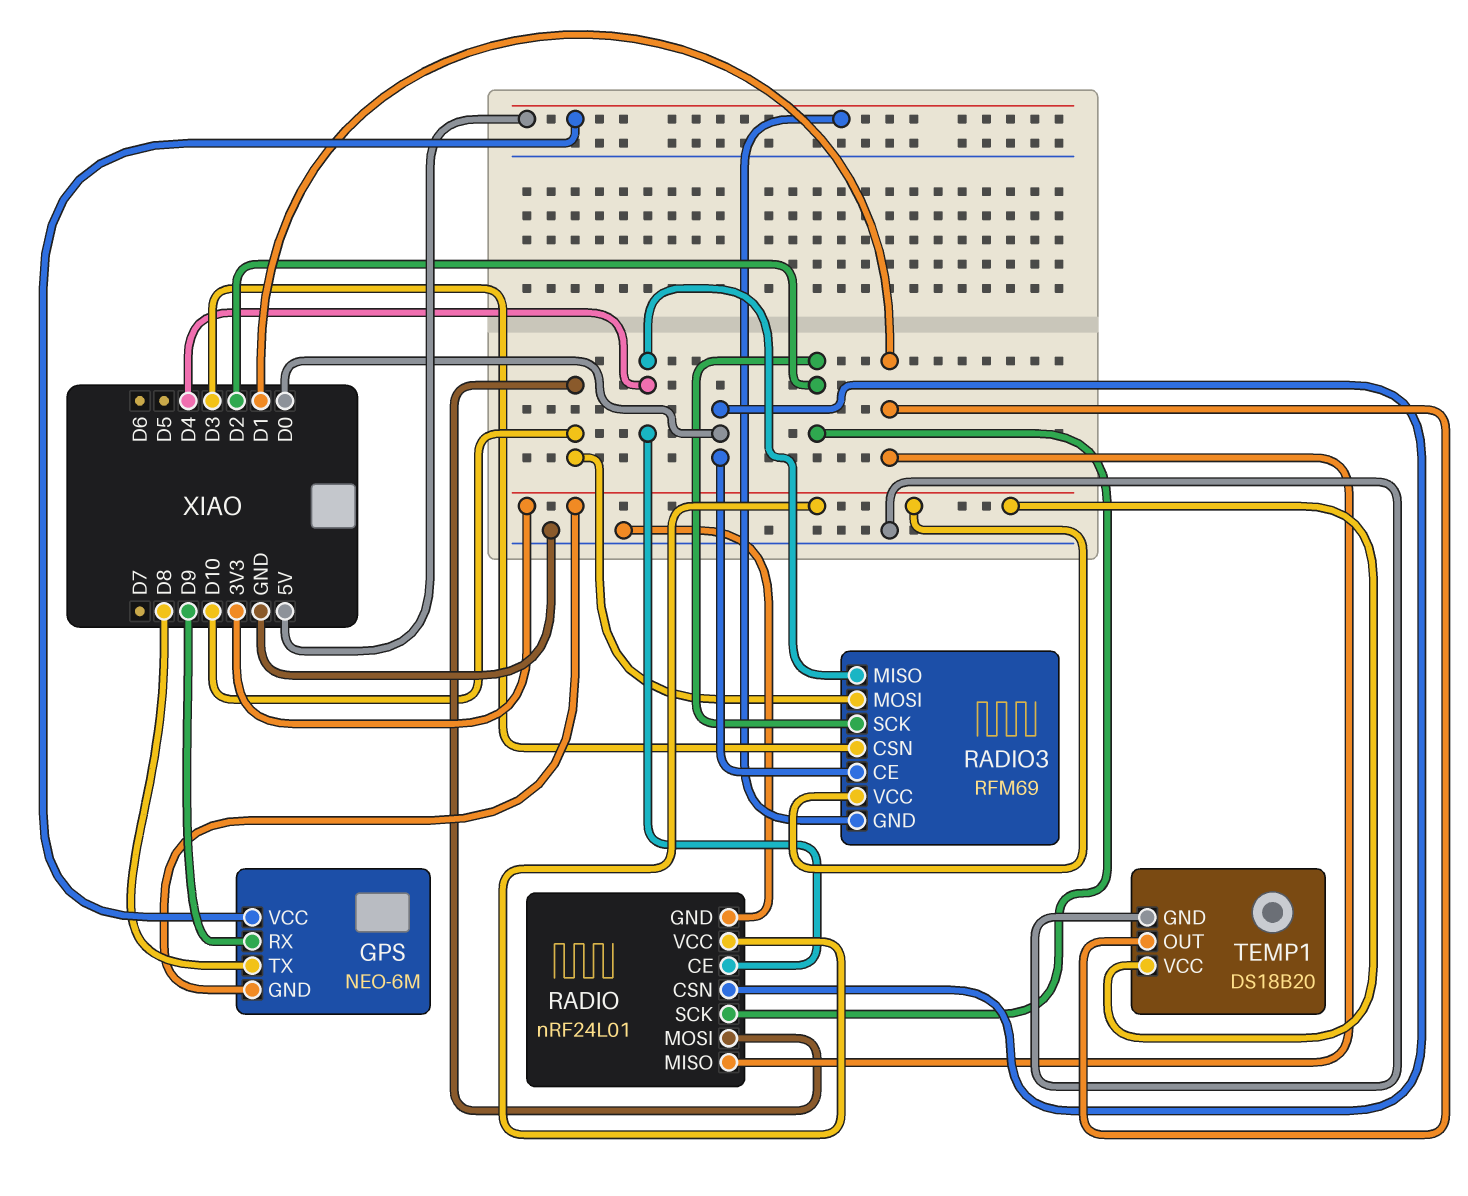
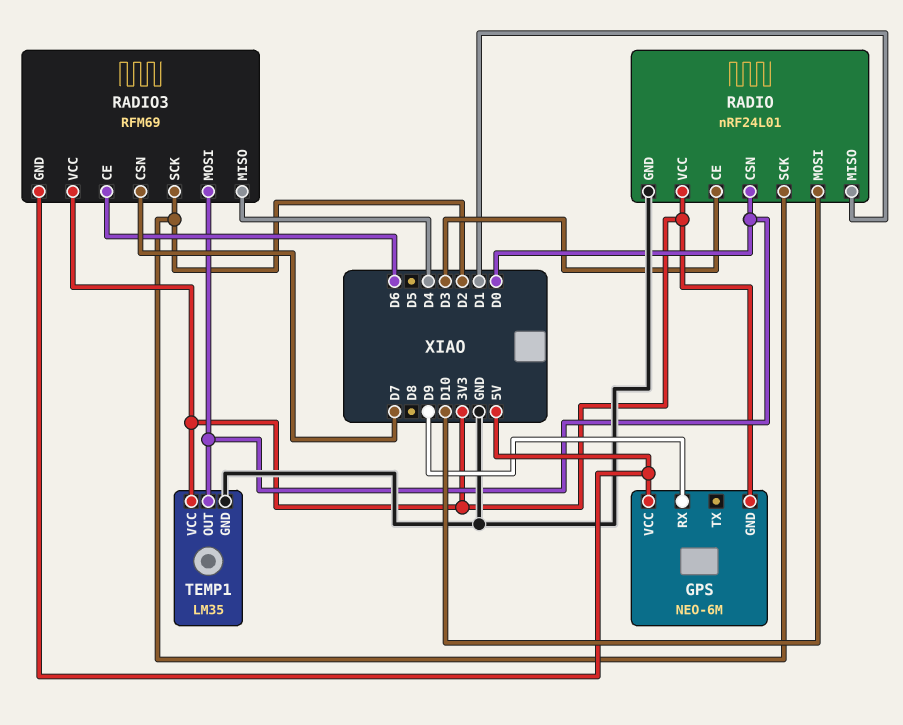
GPS pin TX: D8 -> none
RADIO pin CE: D4 -> D3
RADIO3 pin CE: D0 -> D6
RADIO3 pin CSN: D3 -> D7
RADIO3 pin MOSI: D10 -> D0
TEMP1: DS18B20 -> LM35
TEMP1 pin OUT: D1 -> D0

